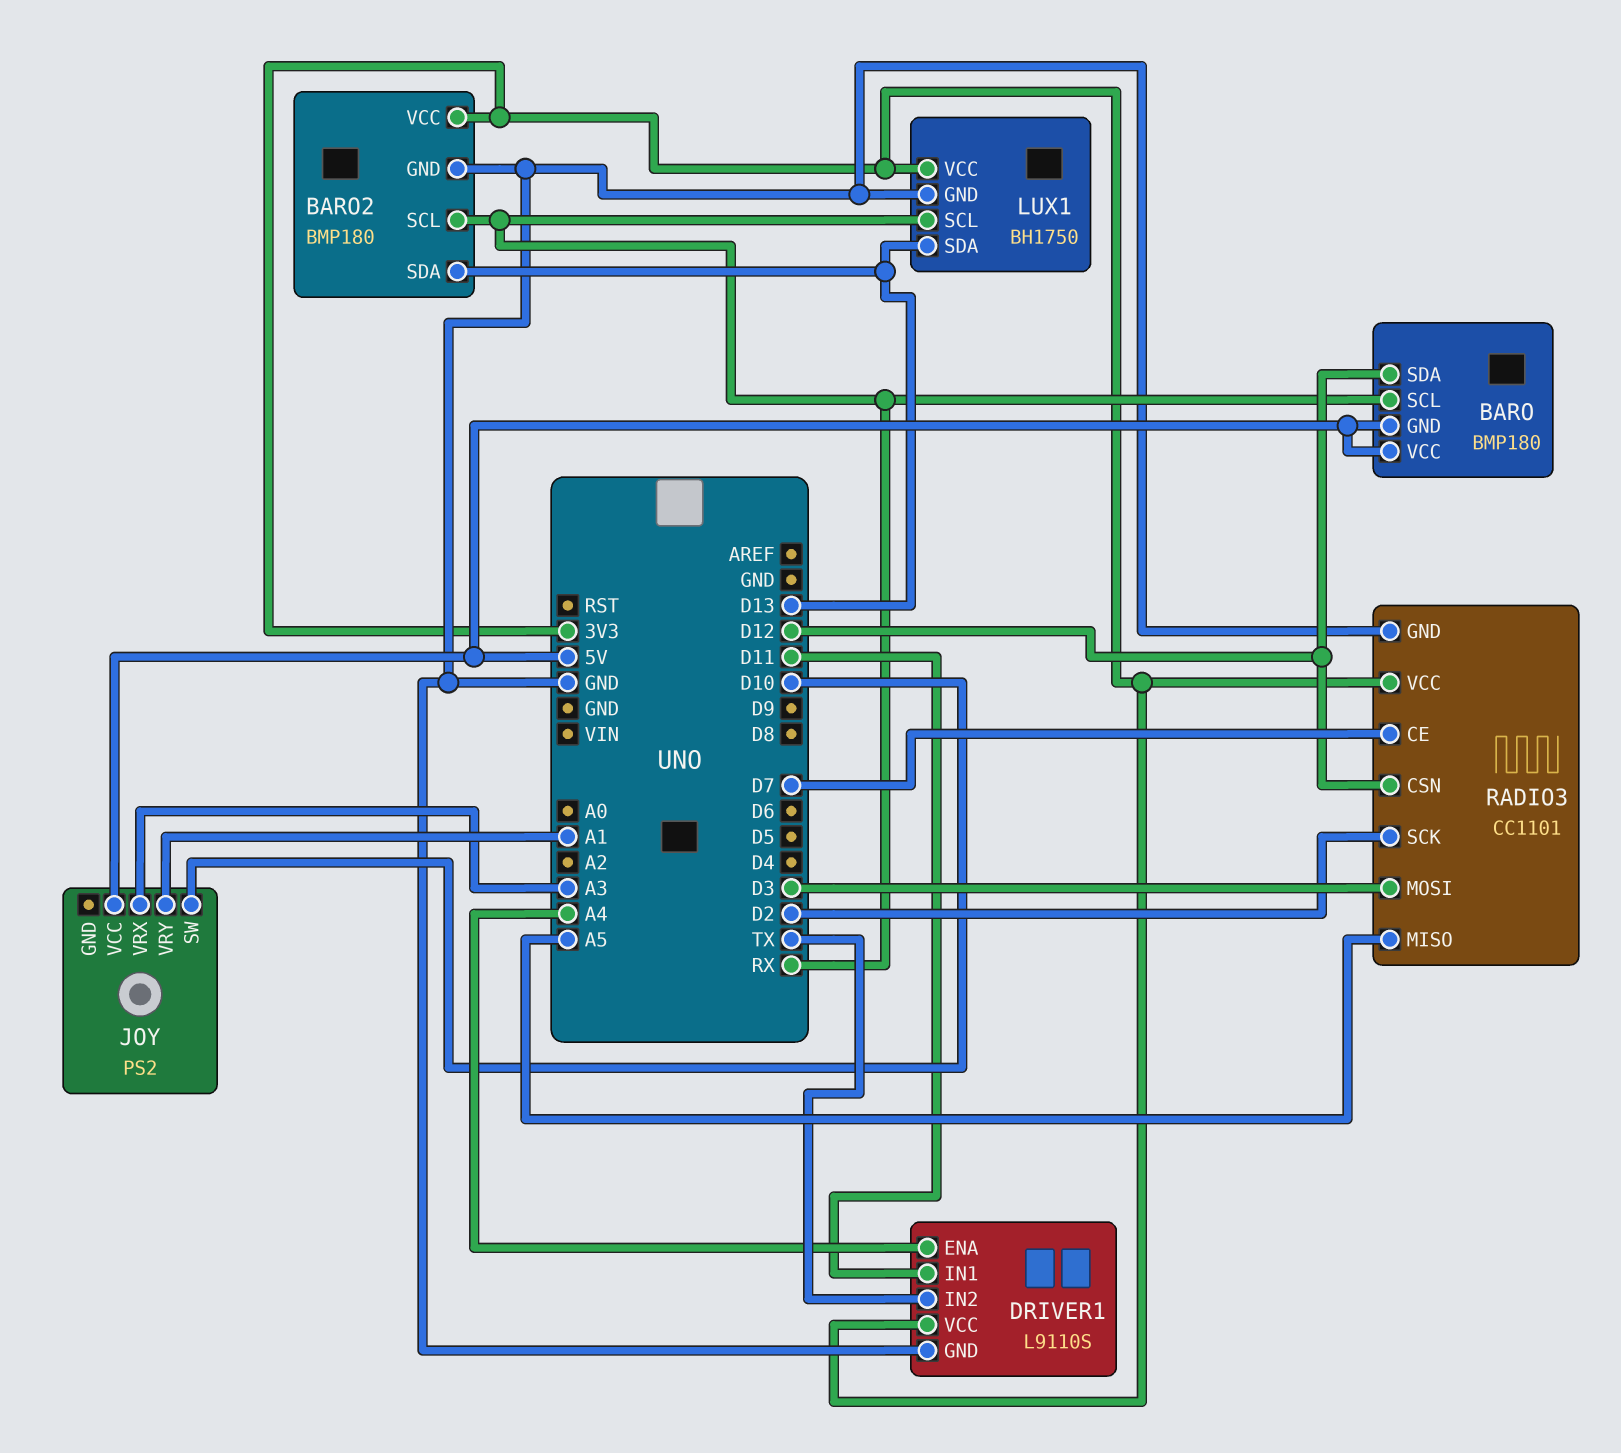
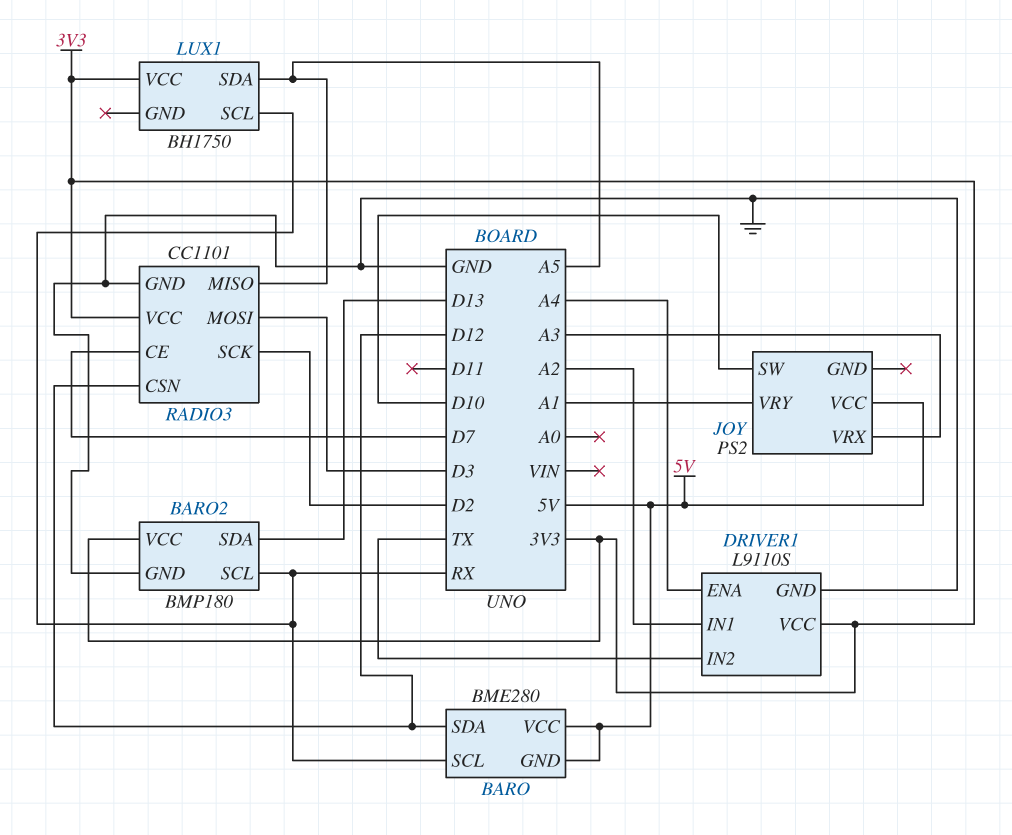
BARO: BMP180 -> BME280
DRIVER1 pin IN1: D11 -> A2
LUX1 pin GND: GND -> none
LUX1 pin SDA: D13 -> A5

